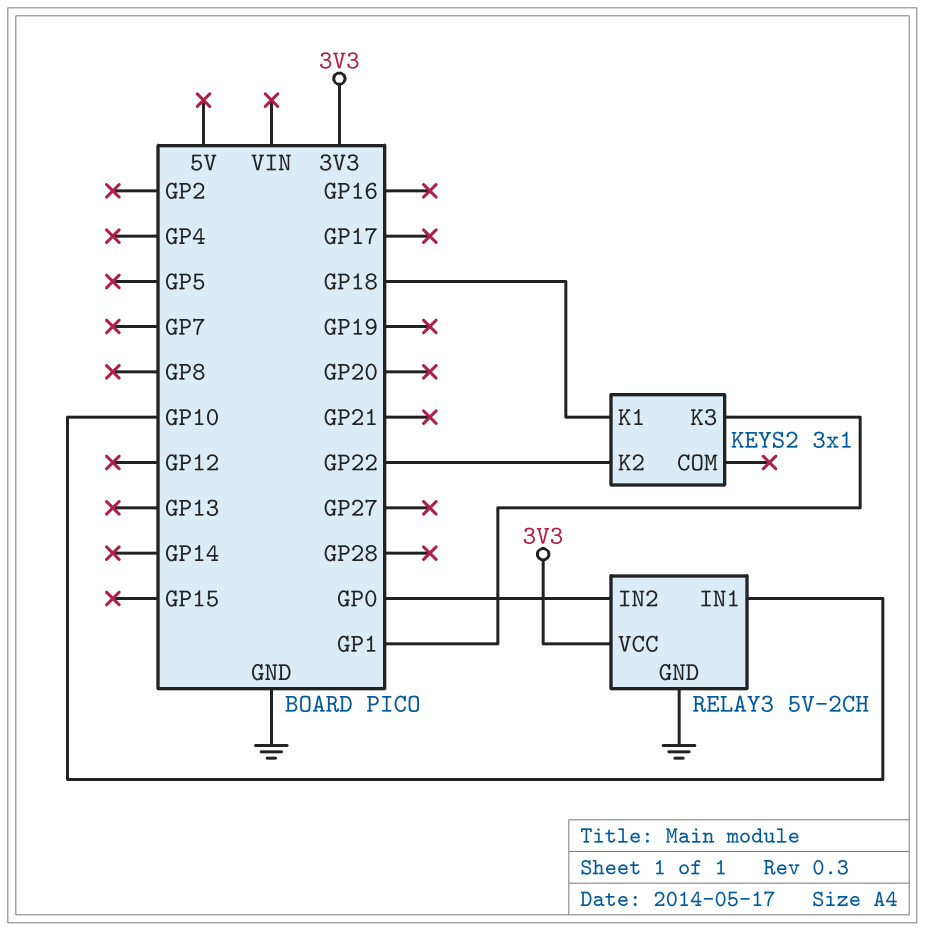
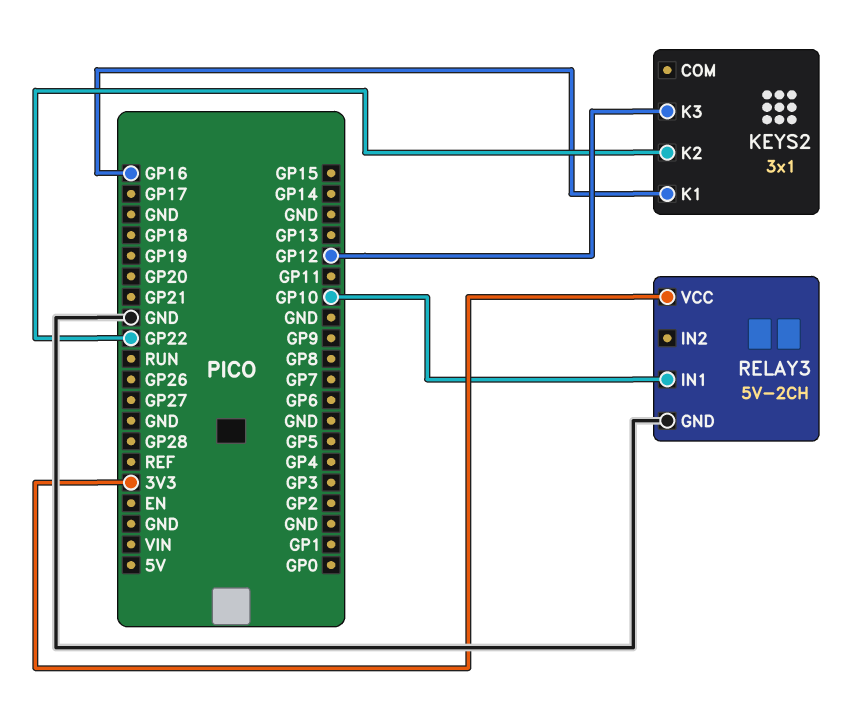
KEYS2 pin K1: GP18 -> GP16
KEYS2 pin K3: GP1 -> GP12
RELAY3 pin IN2: GP0 -> none

